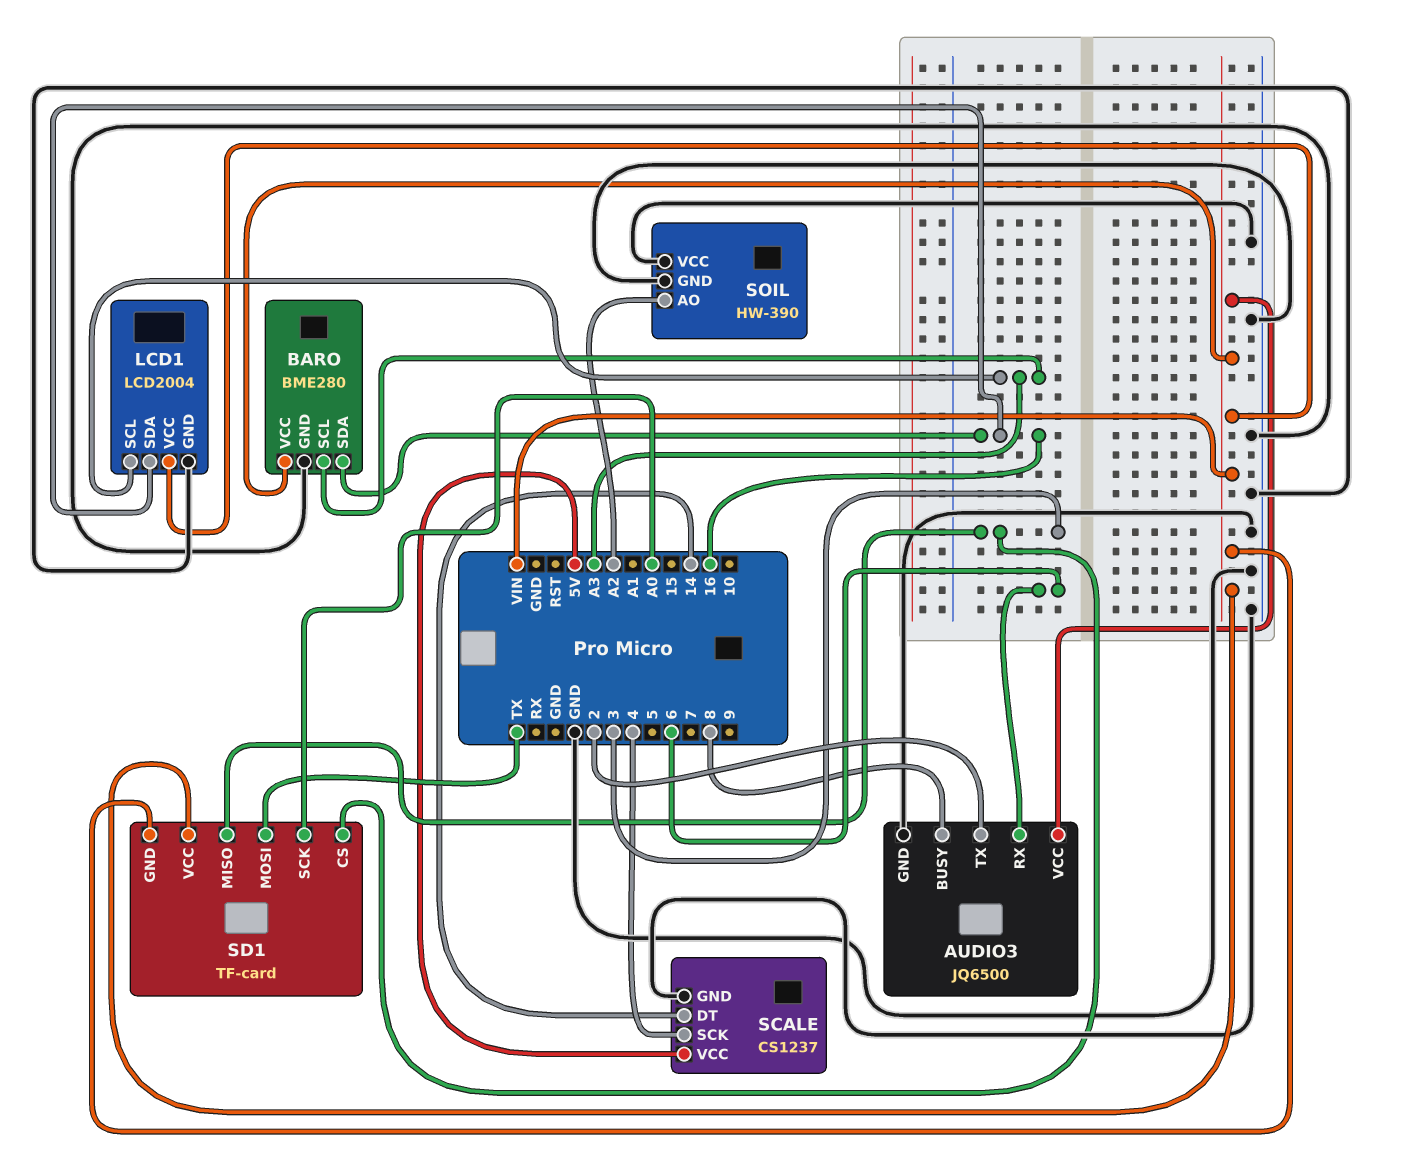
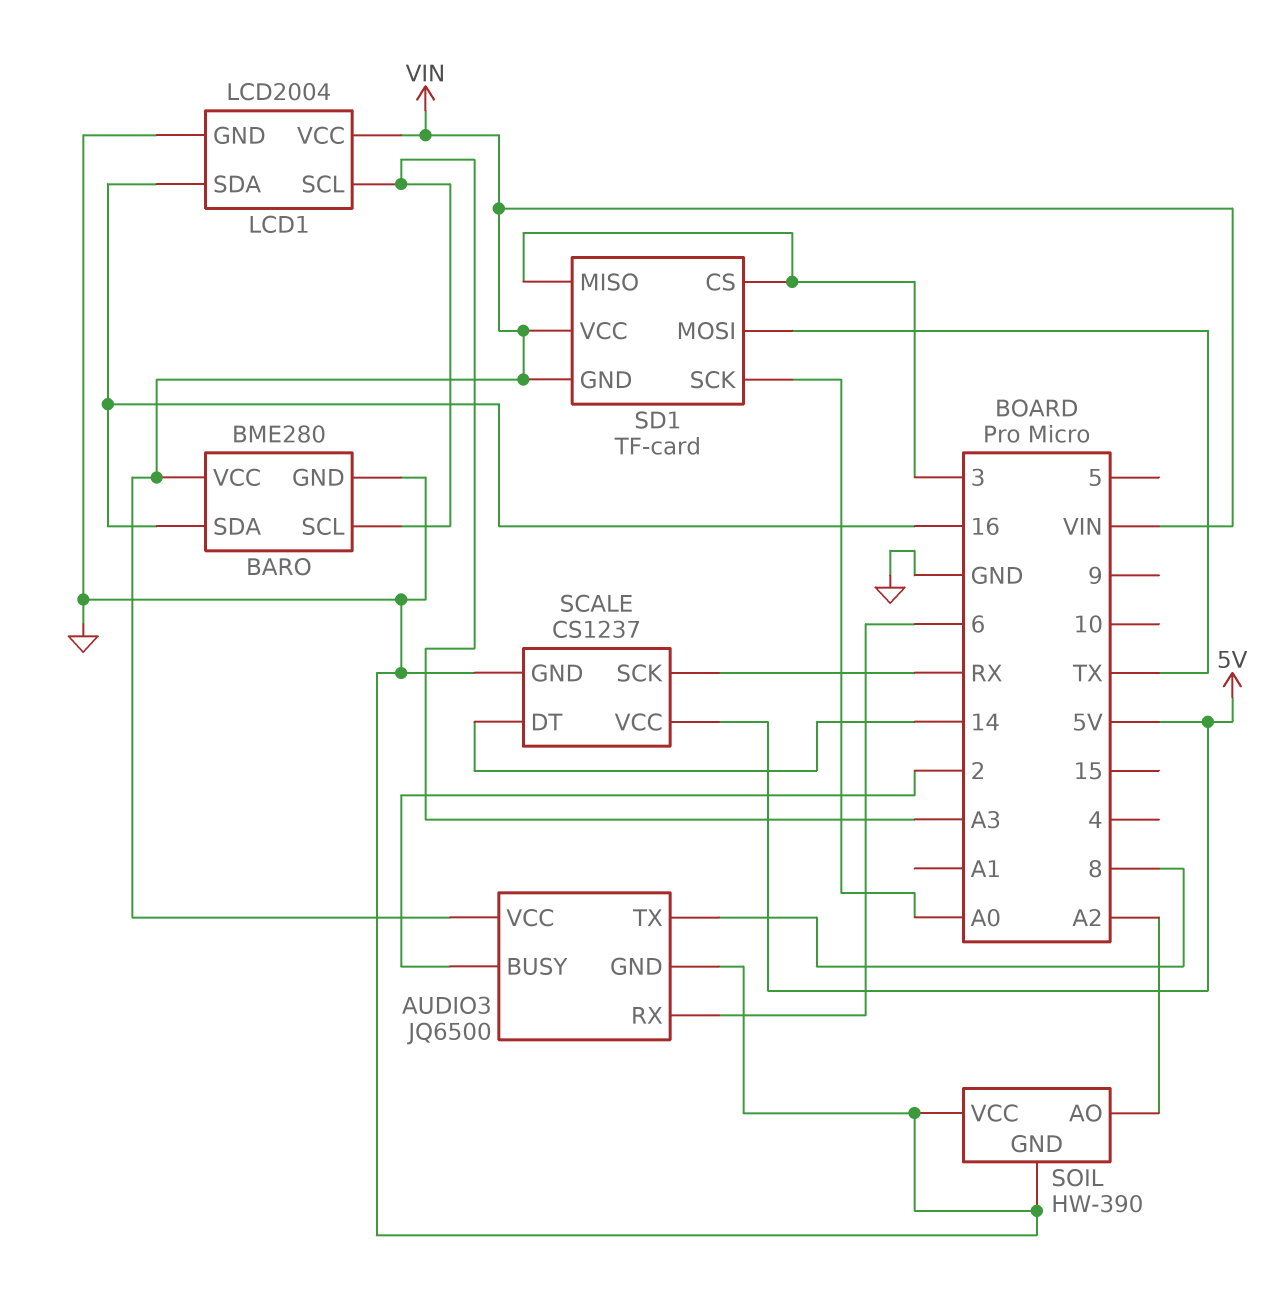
AUDIO3 pin BUSY: 8 -> 2
AUDIO3 pin TX: 2 -> 8
SCALE pin SCK: 4 -> RX

